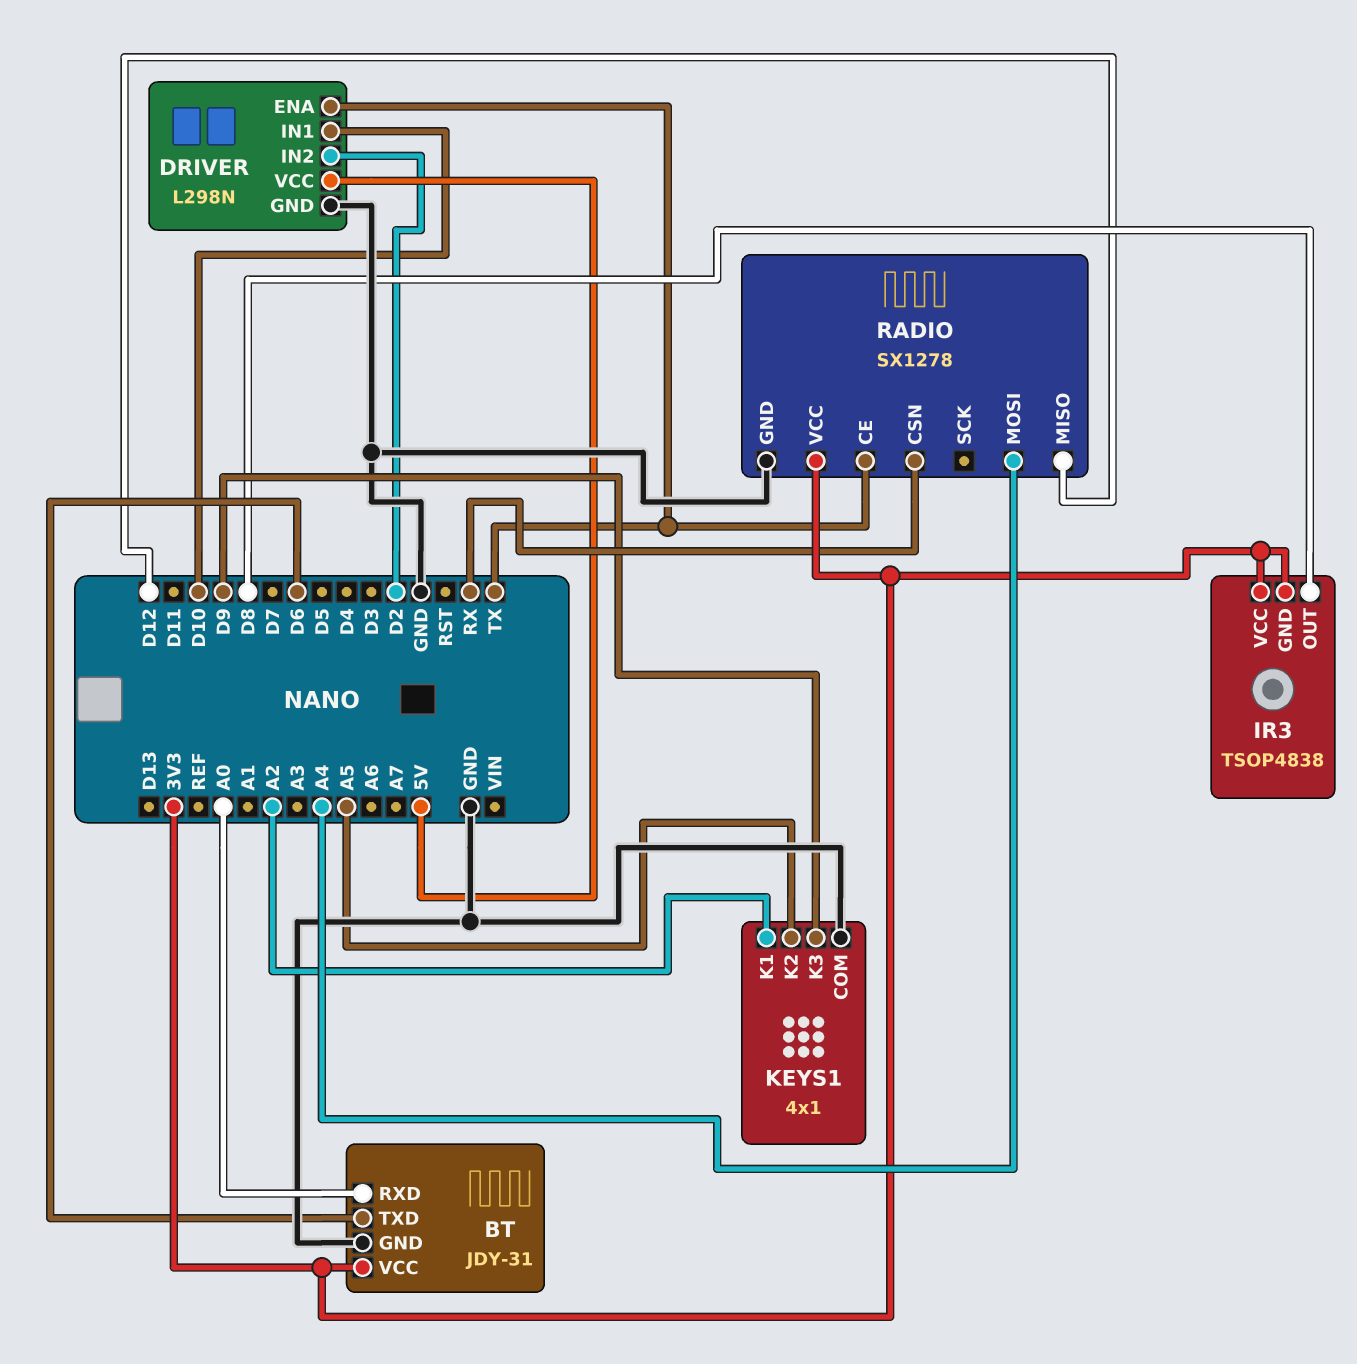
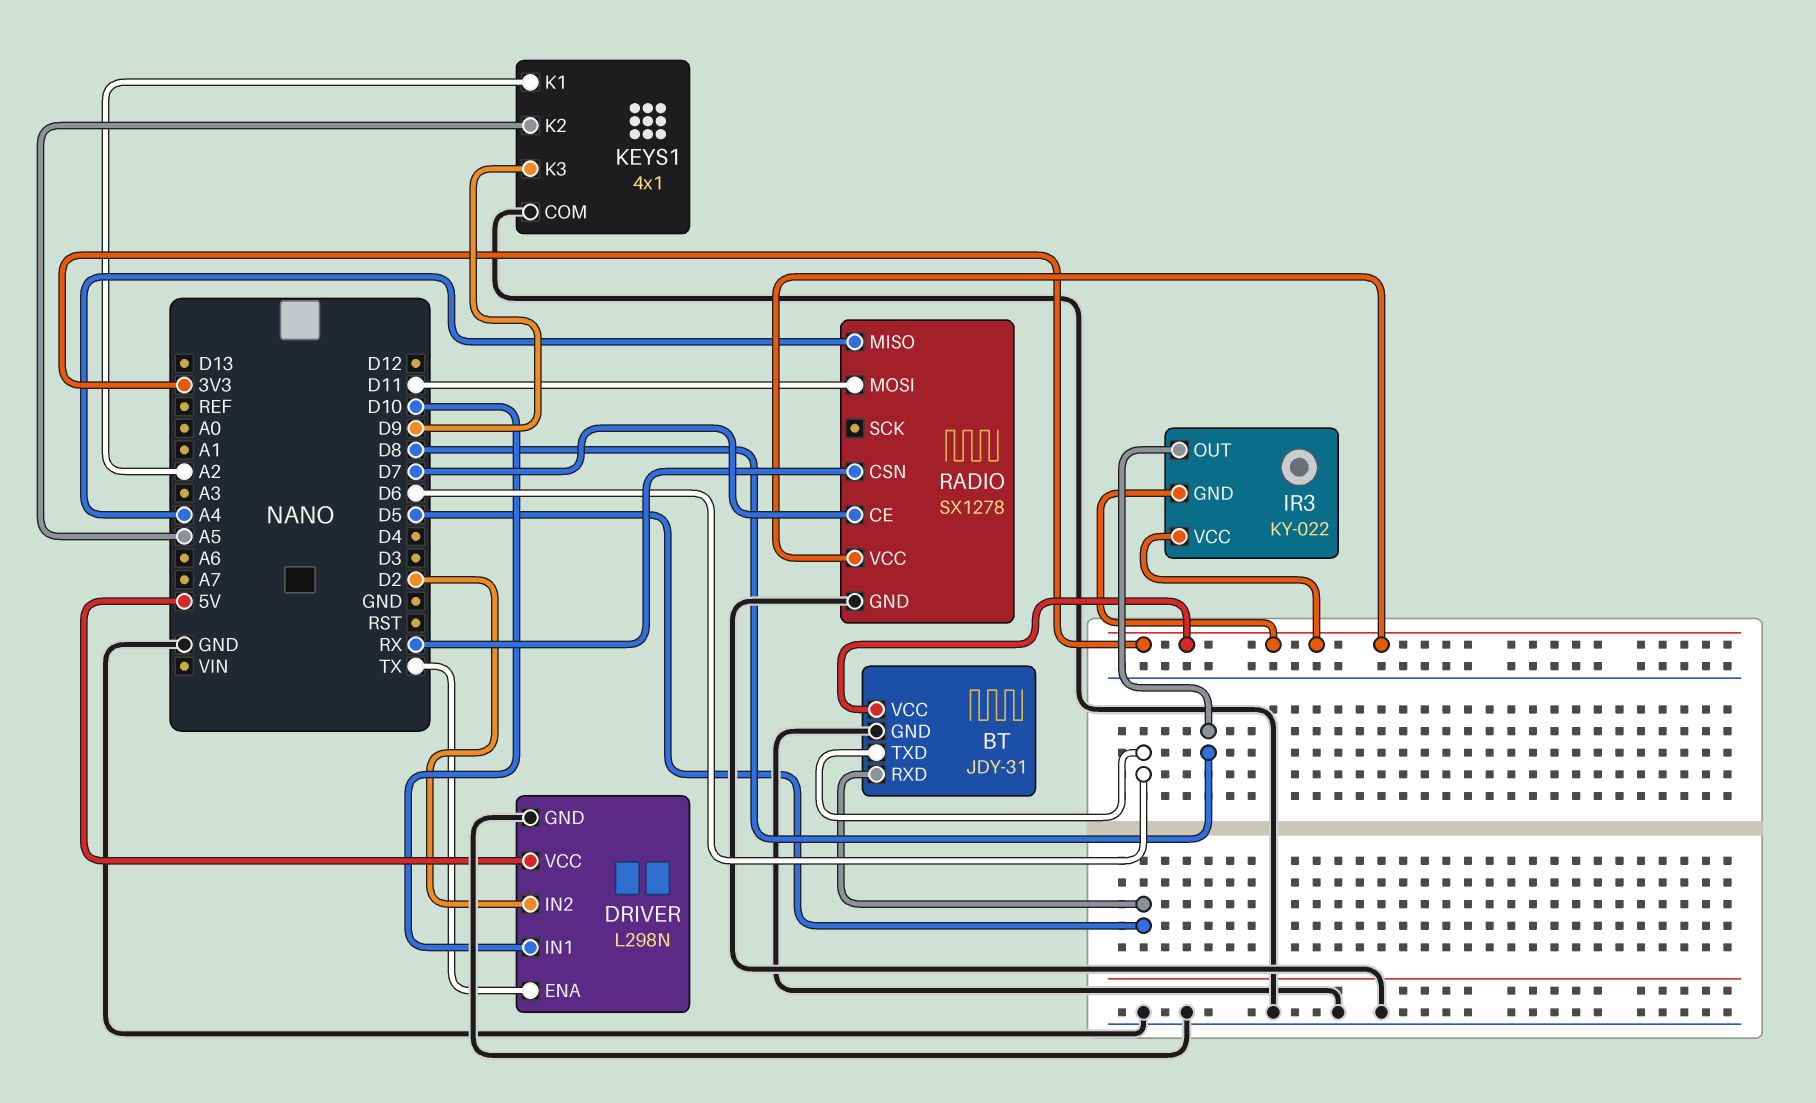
BT pin RXD: A0 -> D5
IR3: TSOP4838 -> KY-022
RADIO pin CE: TX -> D7
RADIO pin MISO: D12 -> A4
RADIO pin MOSI: A4 -> D11

